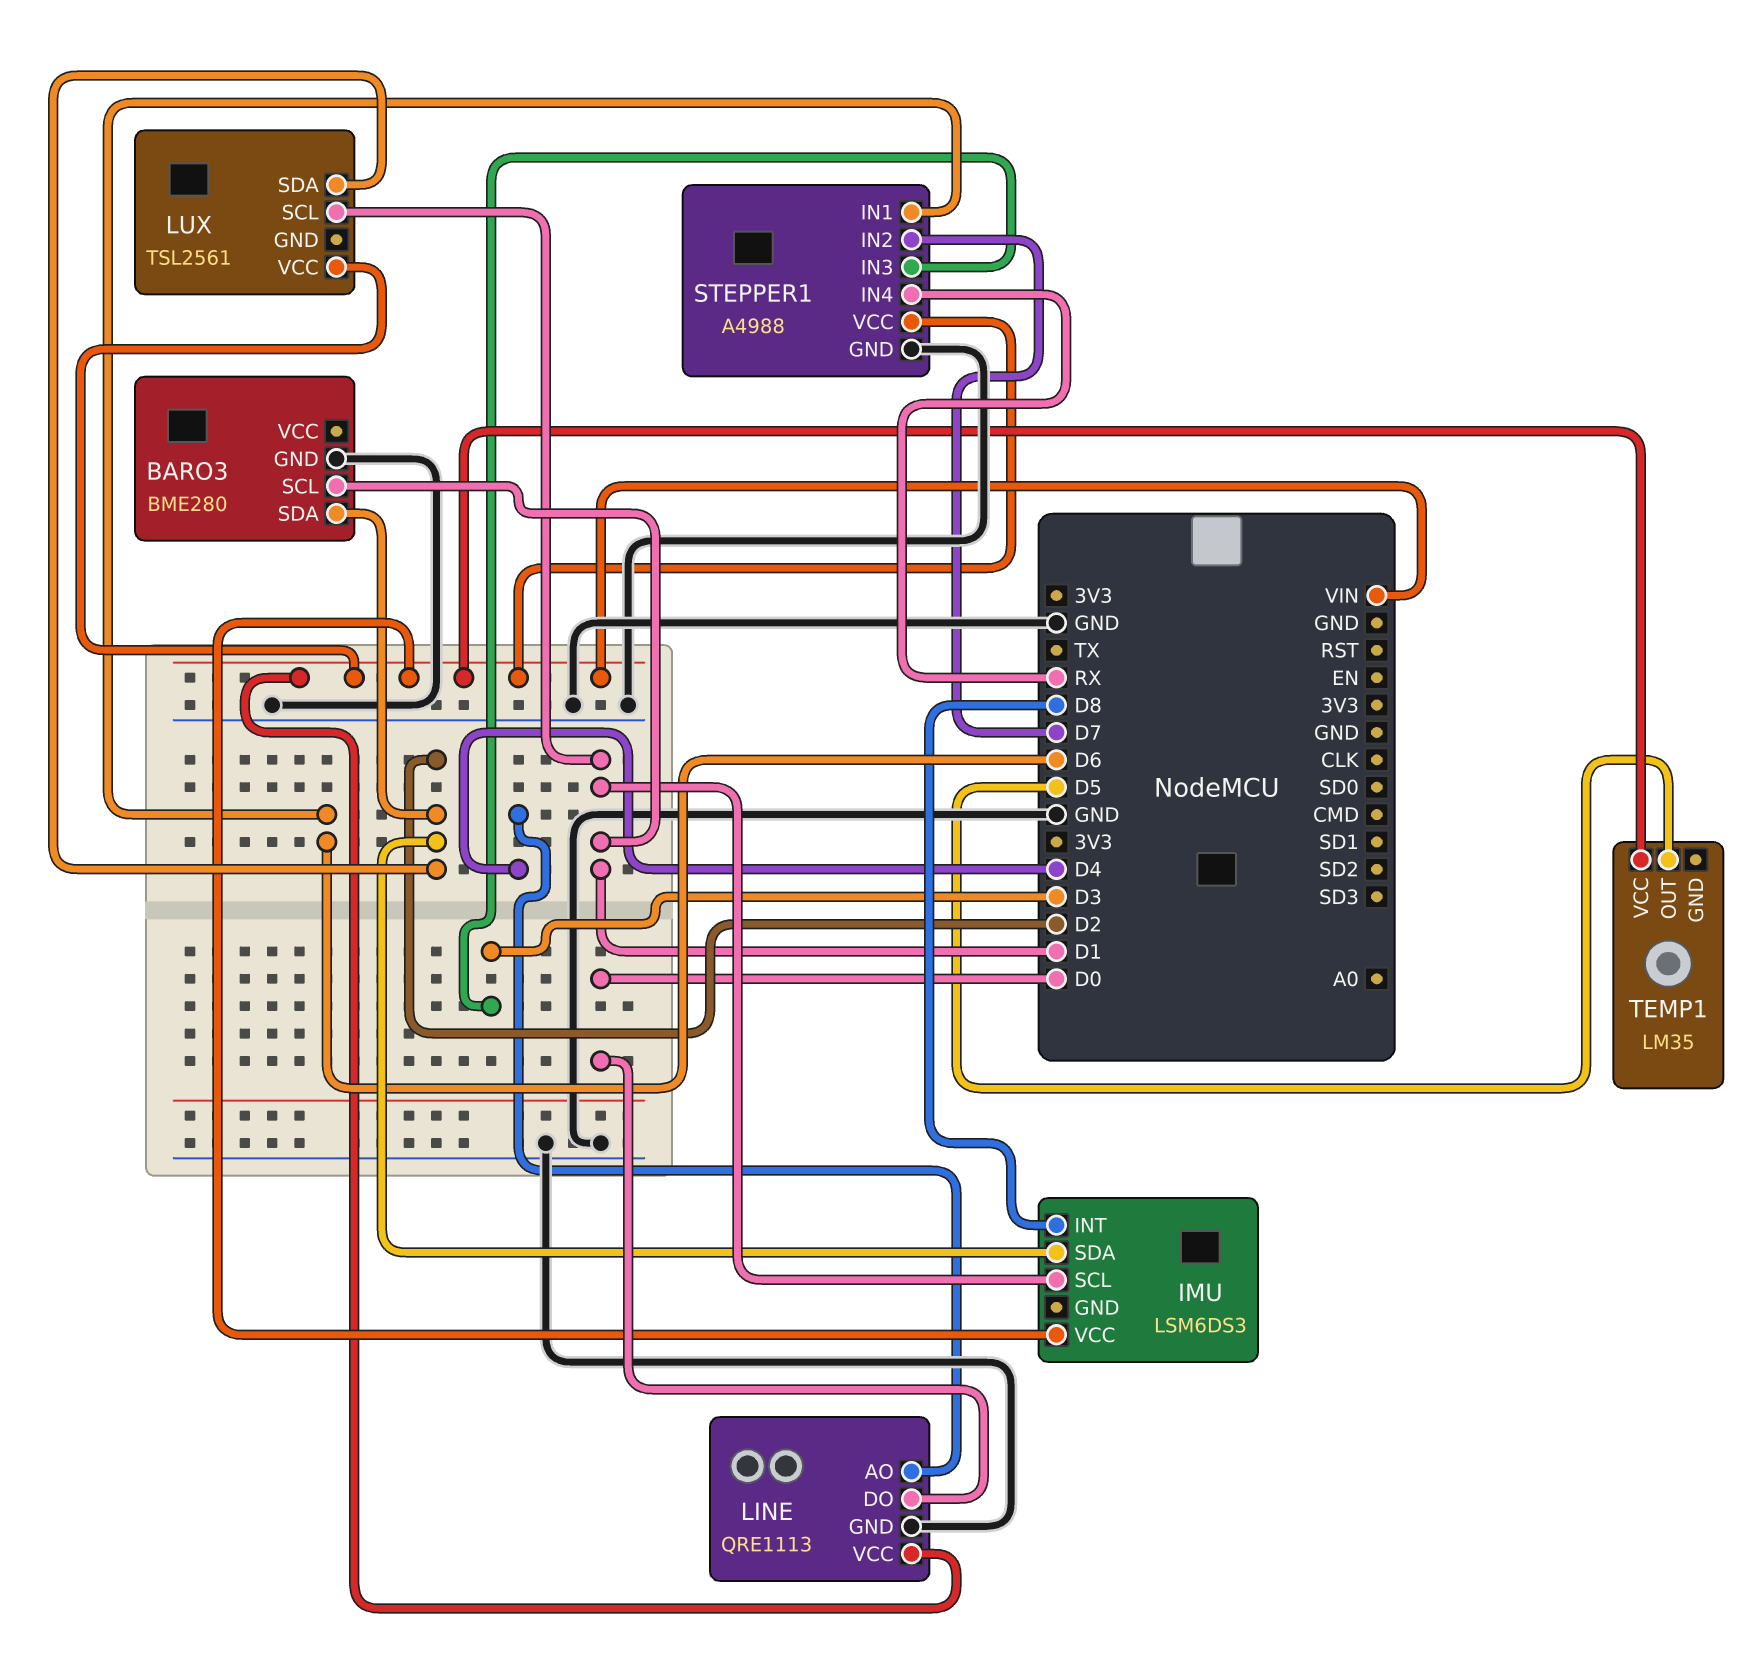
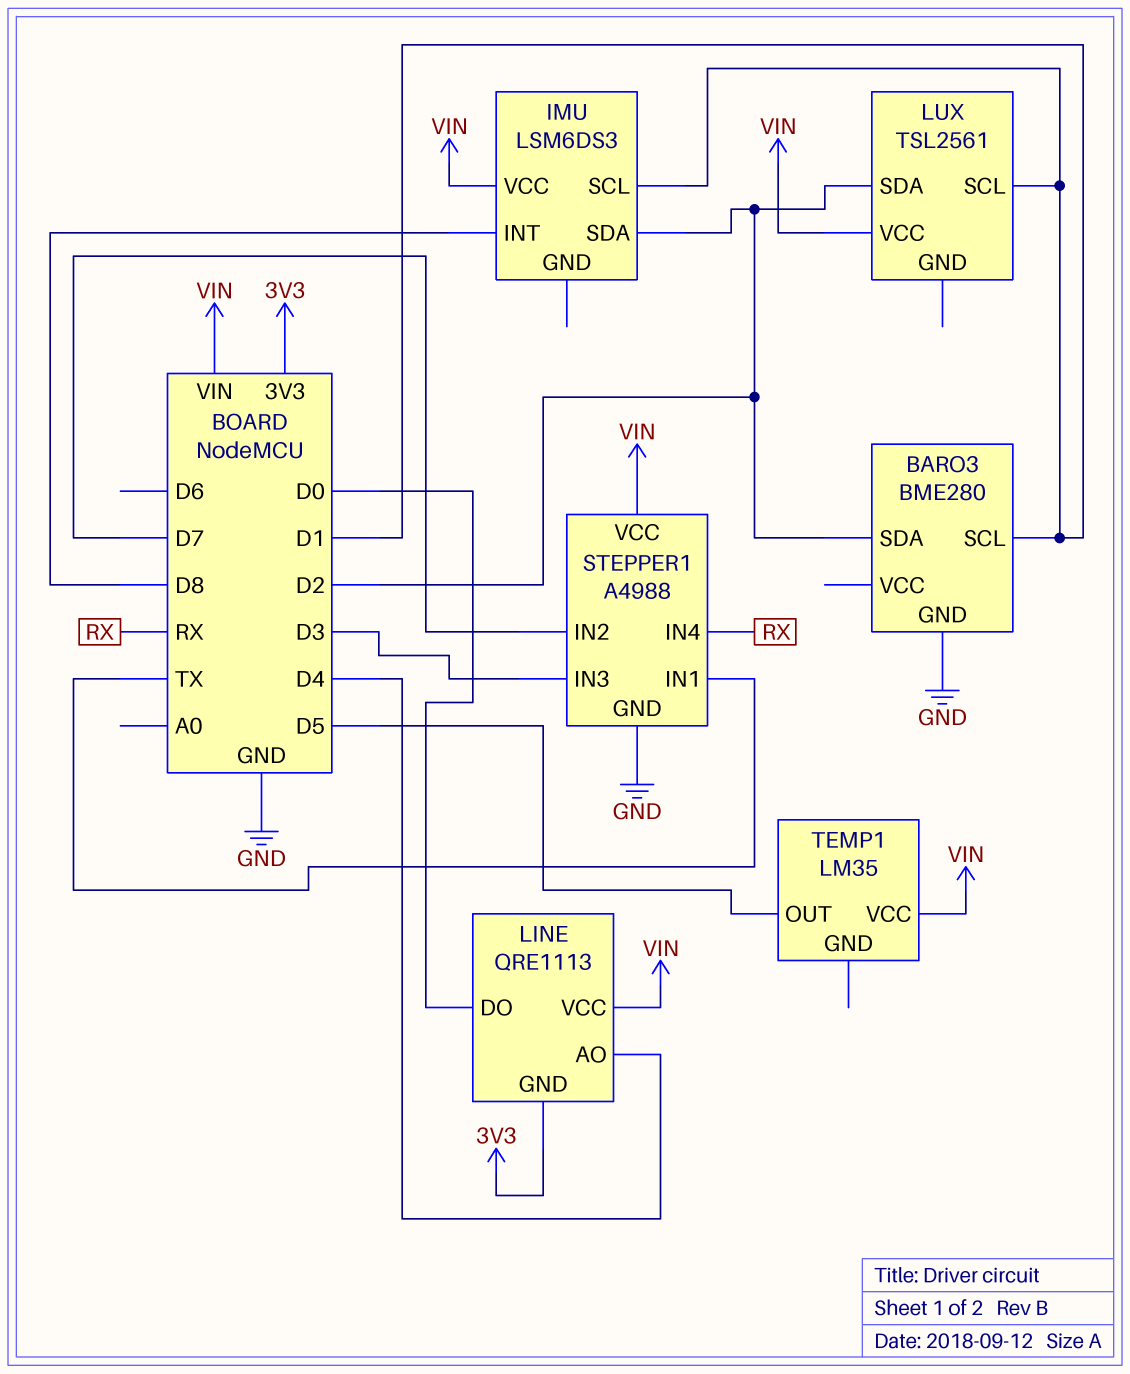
LINE pin GND: GND -> 3V3
STEPPER1 pin IN1: D6 -> TX

